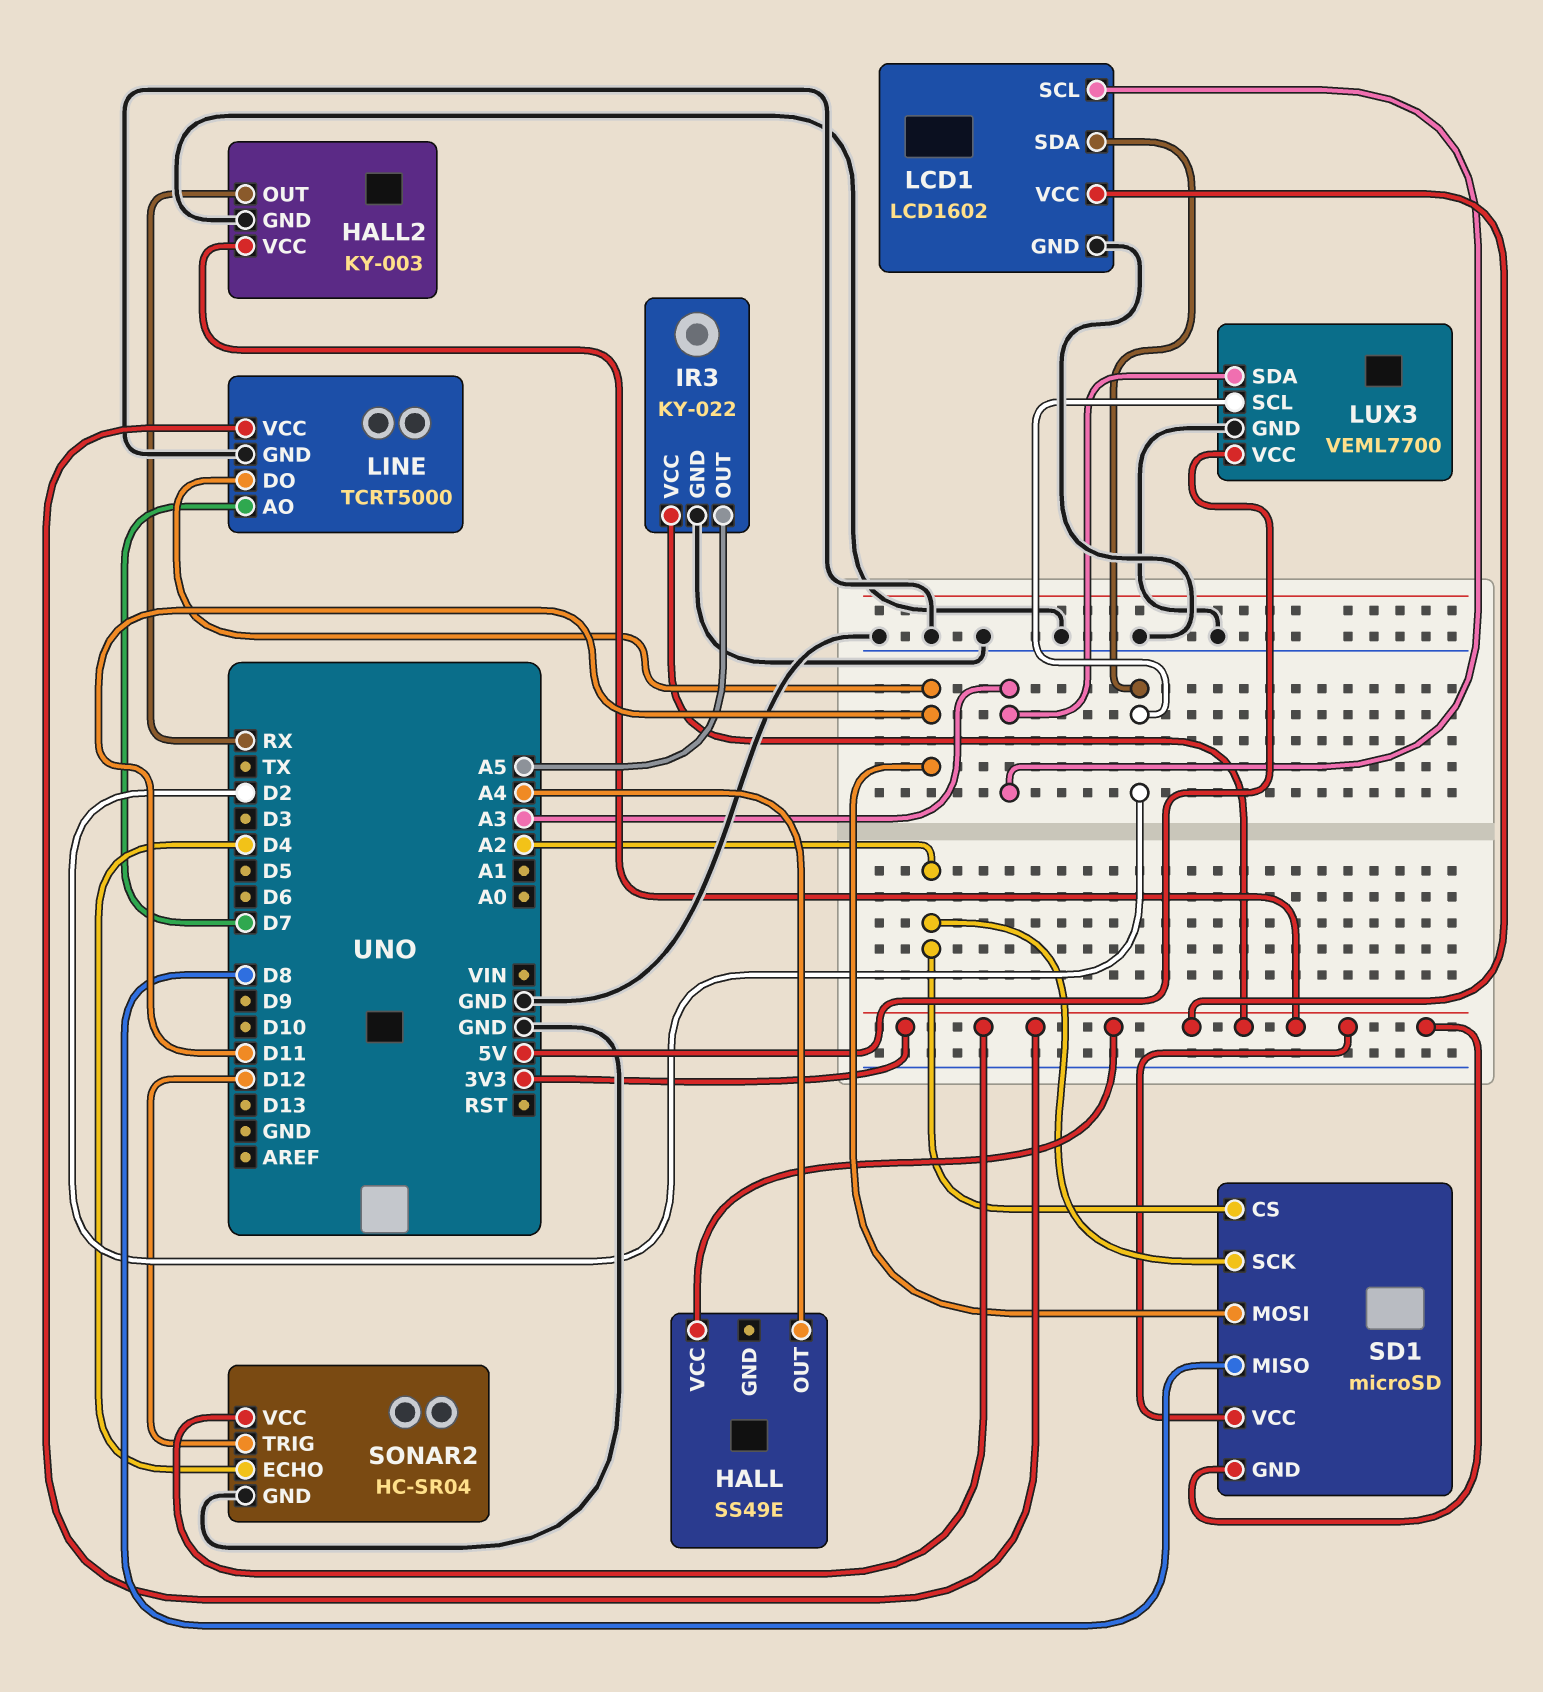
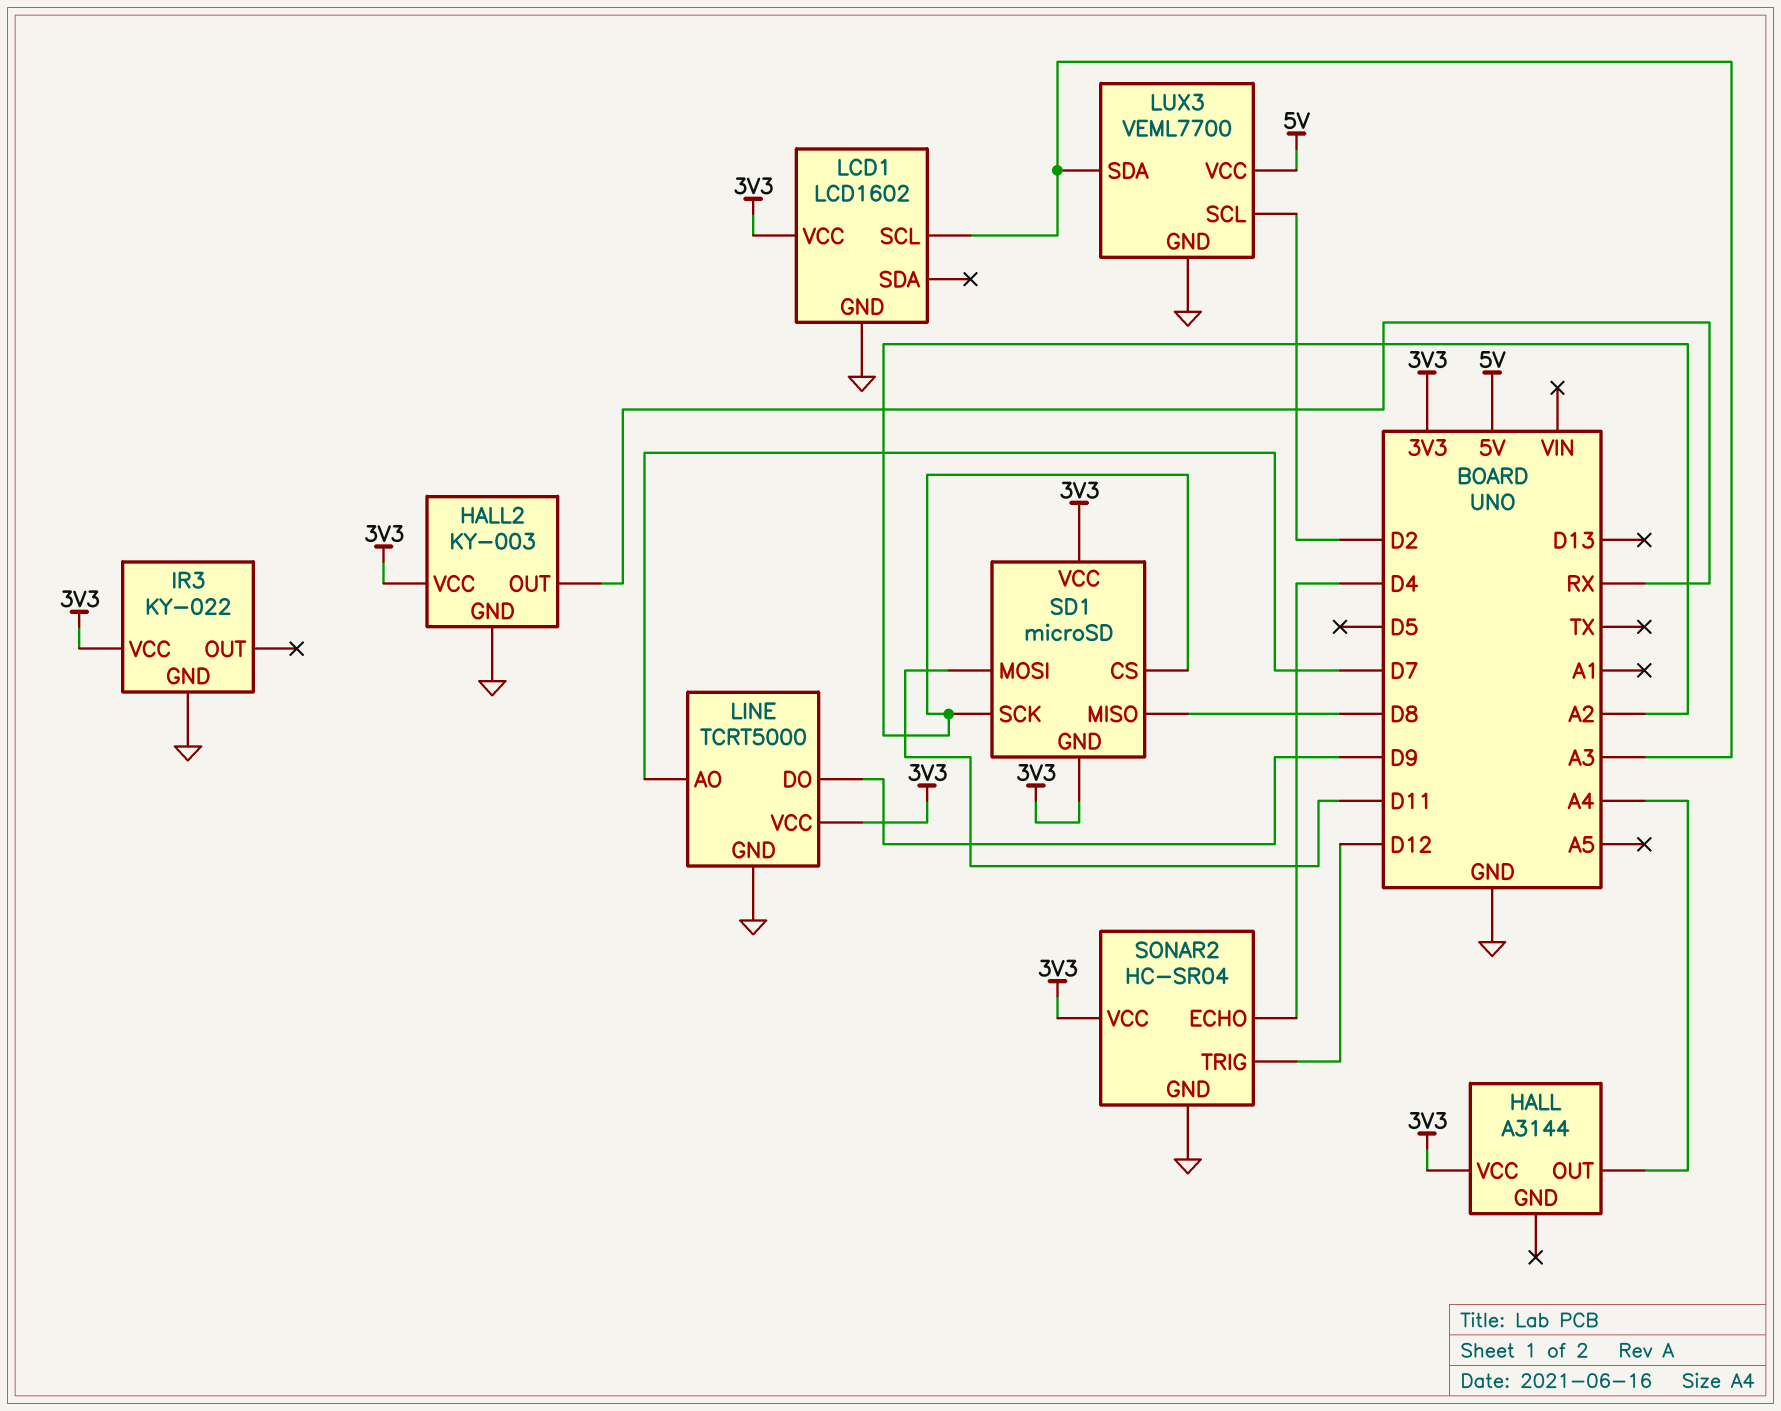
HALL: SS49E -> A3144
IR3 pin OUT: A5 -> none
LCD1 pin SDA: D2 -> none
LINE pin DO: D11 -> D9

